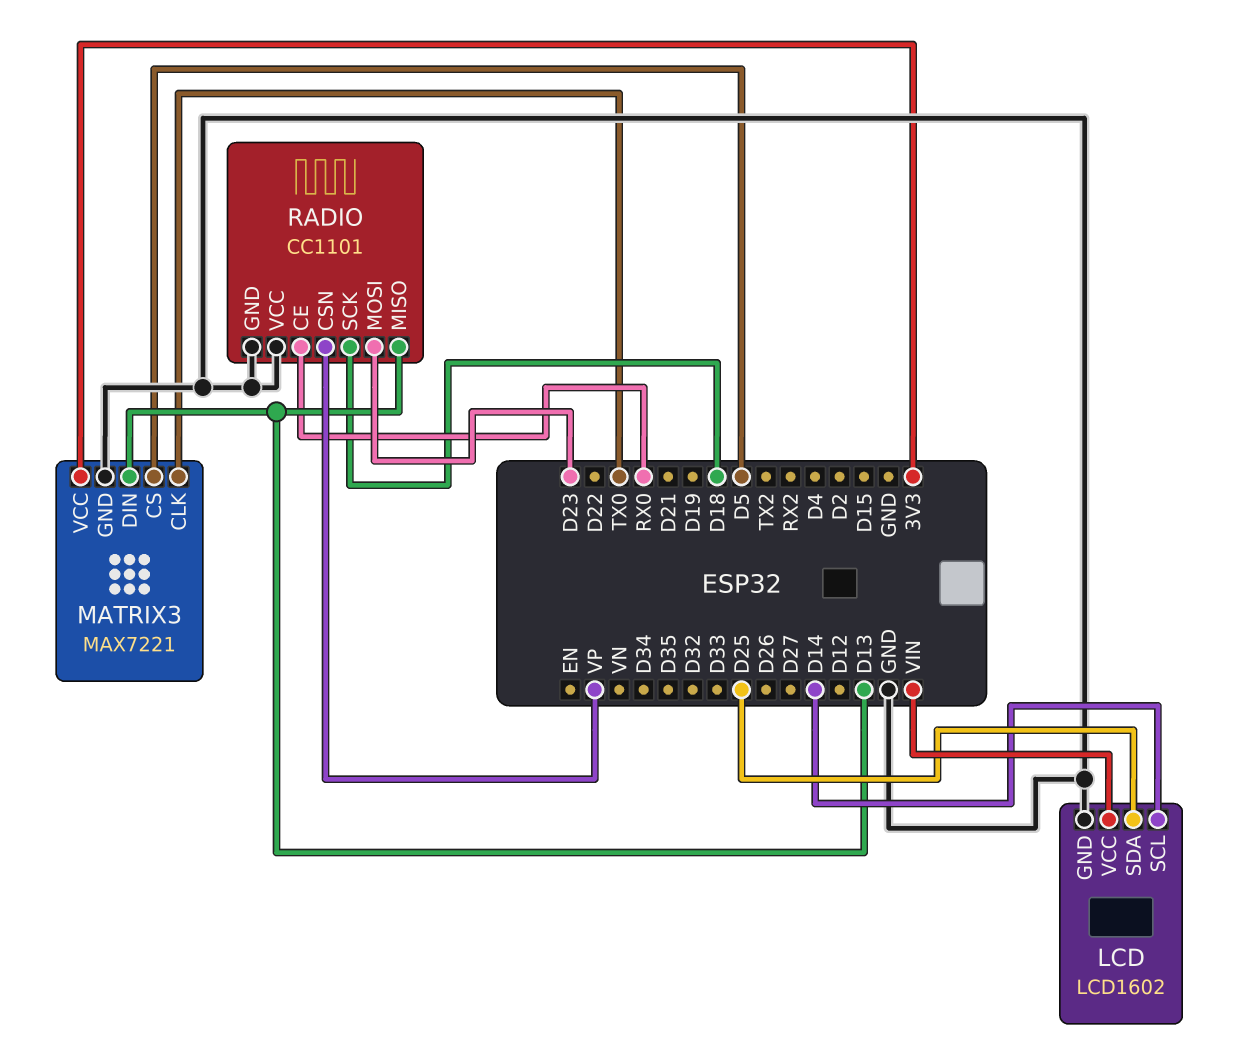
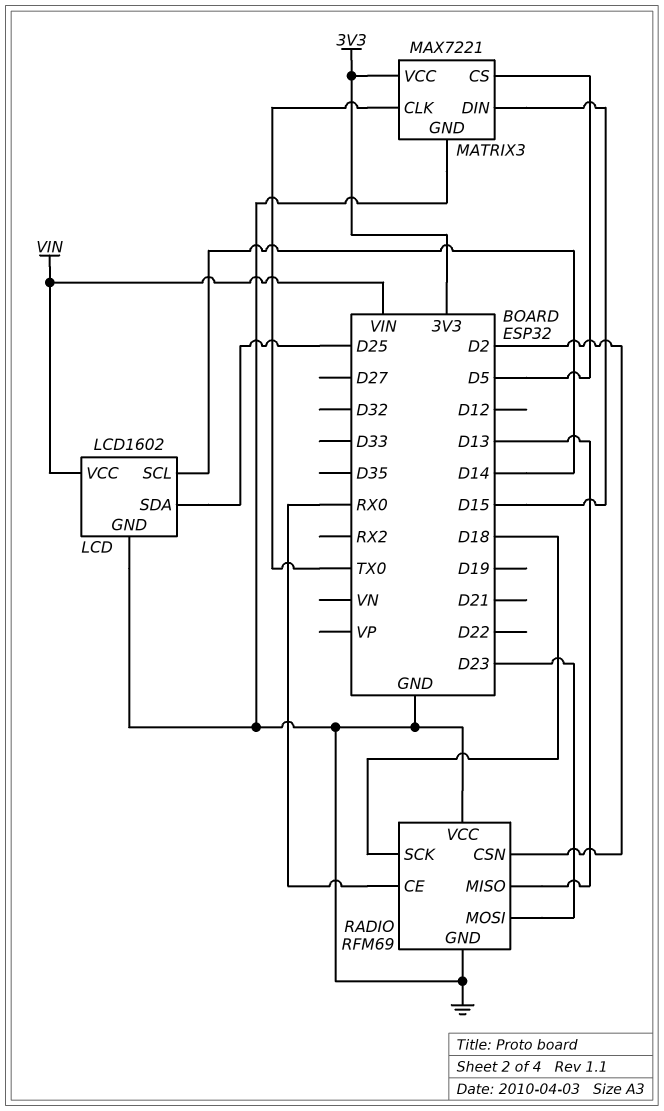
MATRIX3 pin DIN: D13 -> D15
RADIO: CC1101 -> RFM69
RADIO pin CSN: VP -> D2

